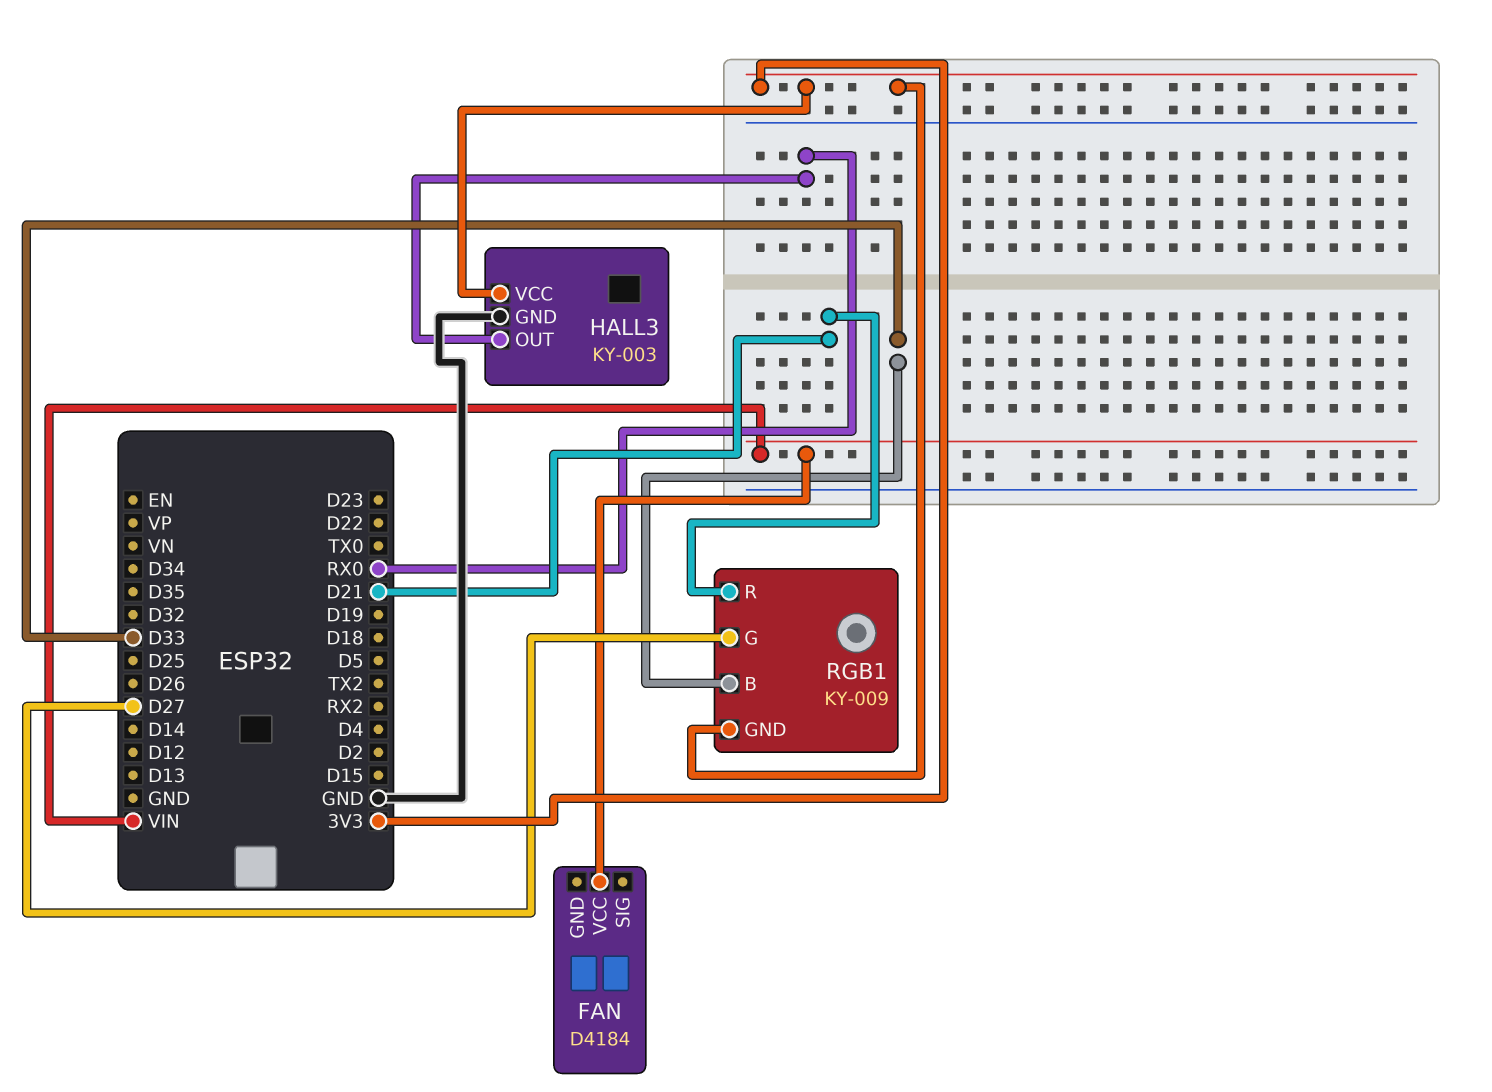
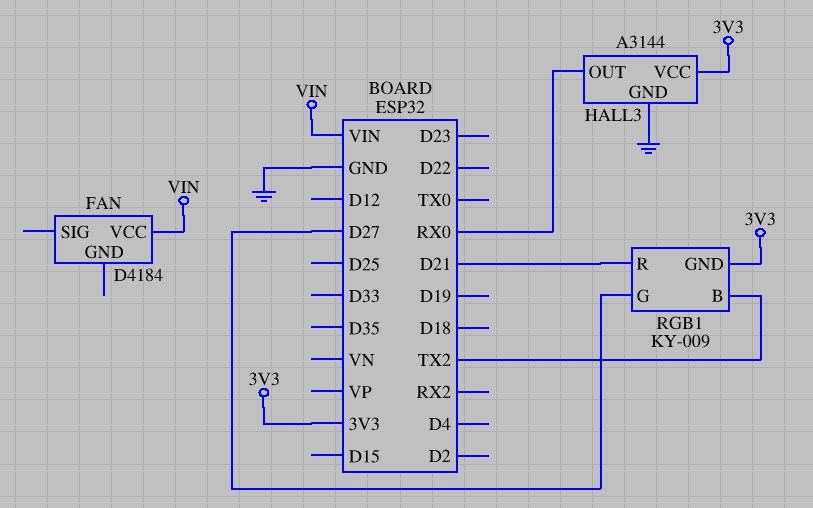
HALL3: KY-003 -> A3144
RGB1 pin B: D33 -> TX2

